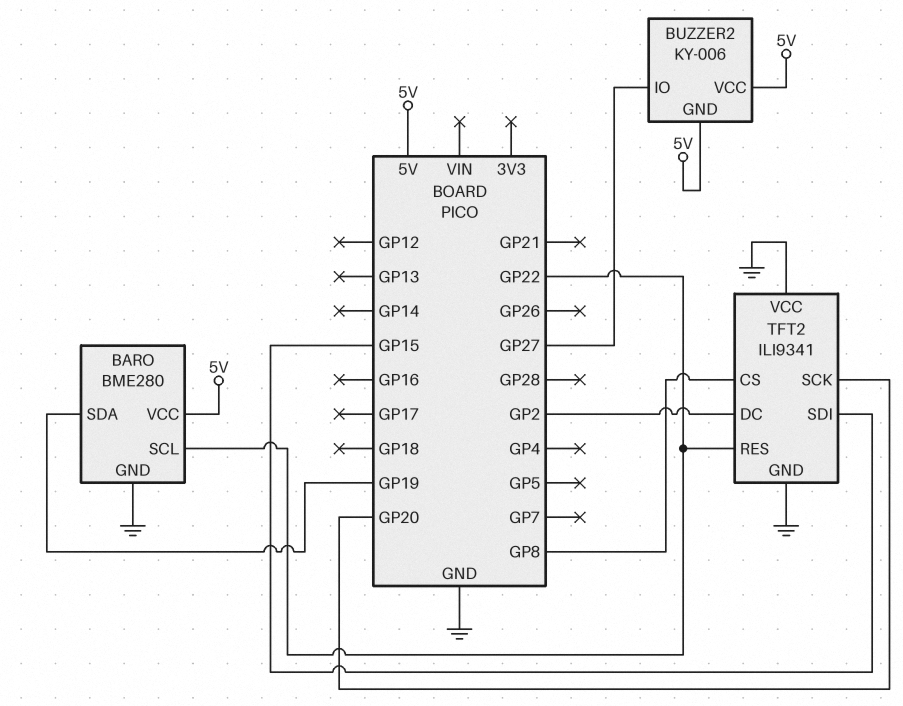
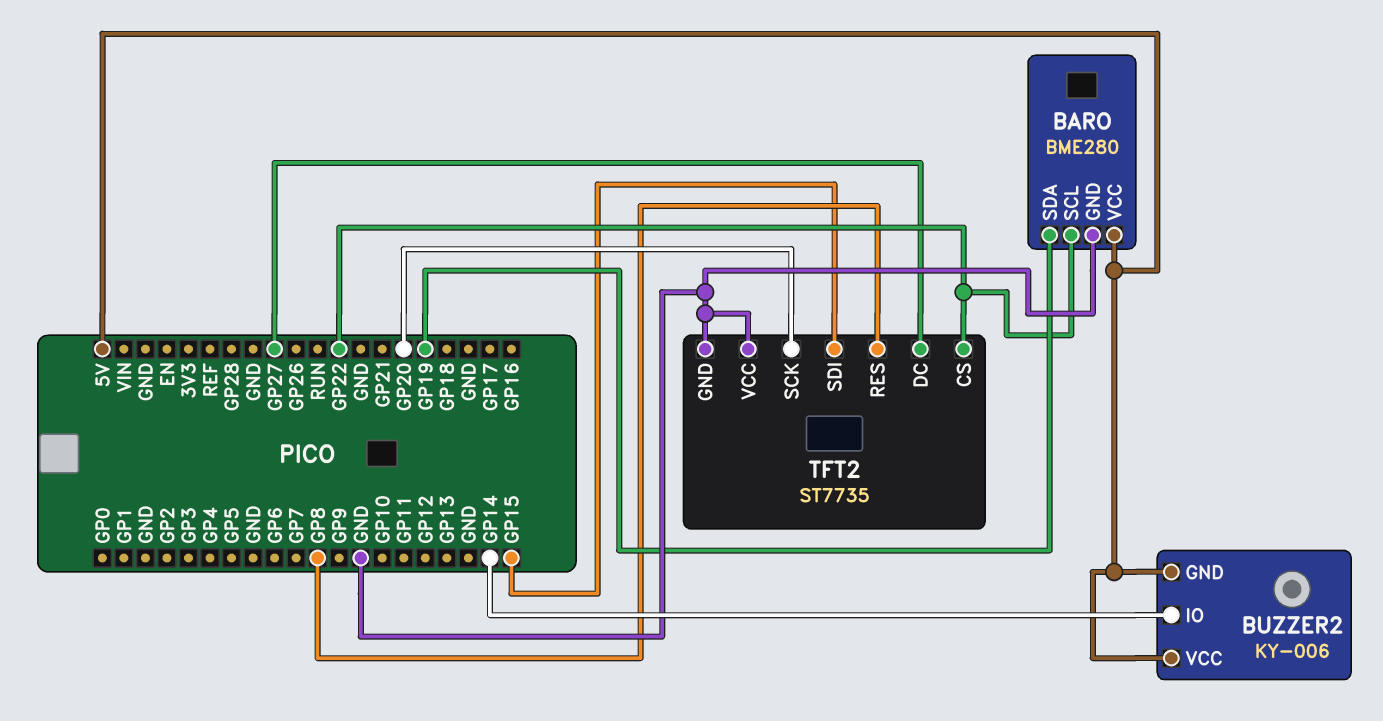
BUZZER2 pin IO: GP27 -> GP14
TFT2: ILI9341 -> ST7735
TFT2 pin CS: GP8 -> GP22
TFT2 pin DC: GP2 -> GP27
TFT2 pin RES: GP22 -> GP8

